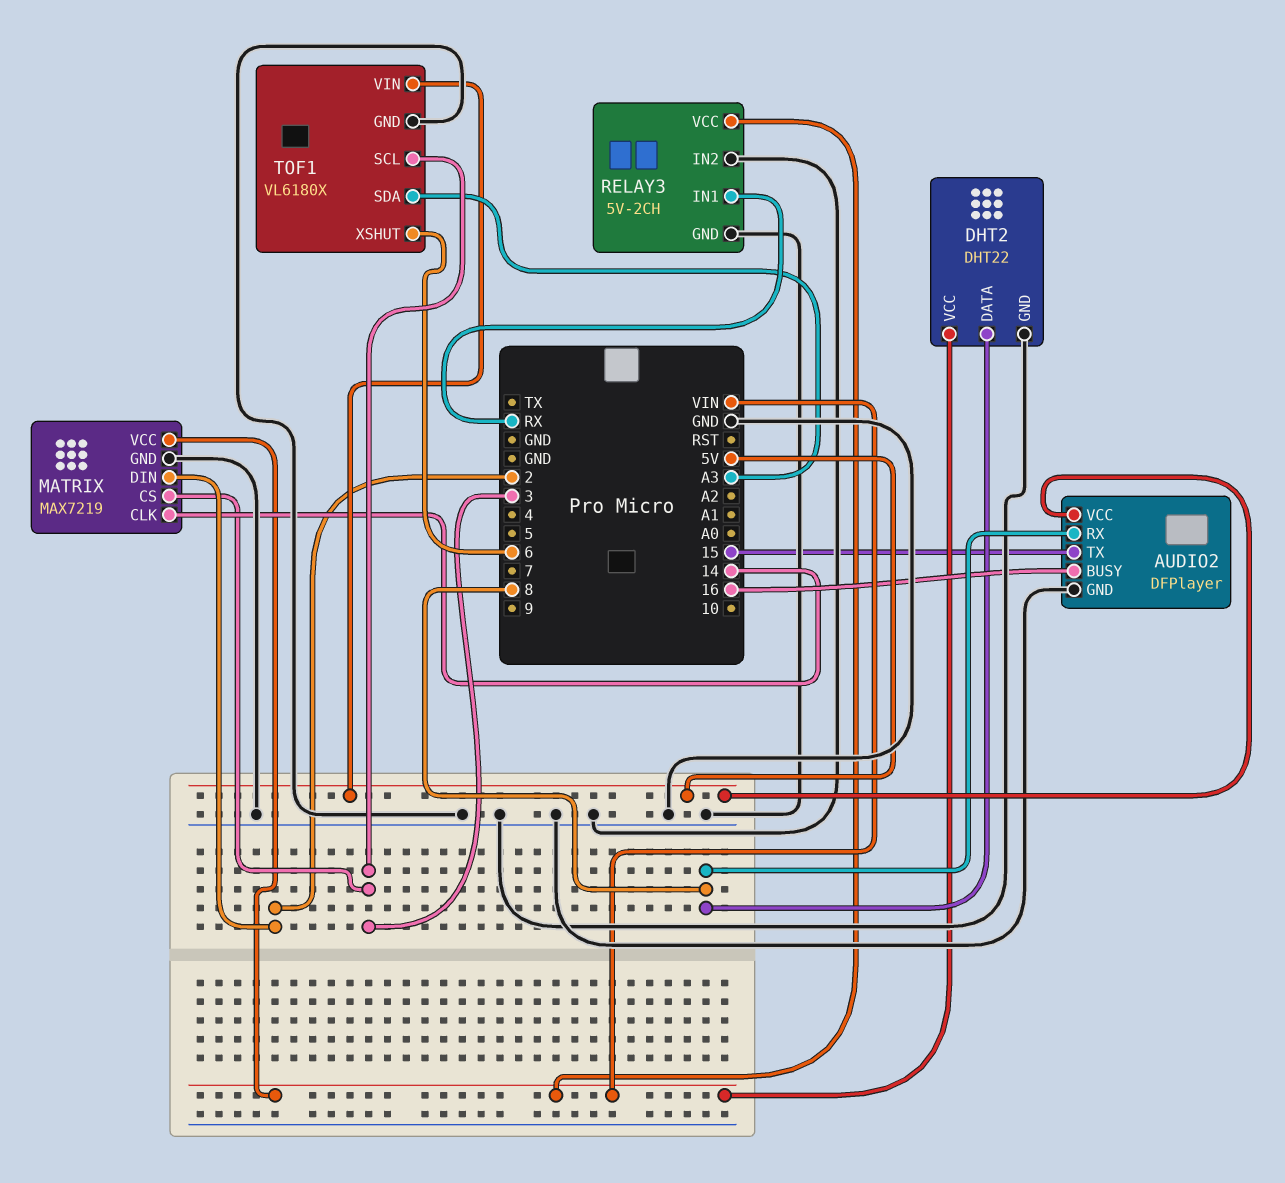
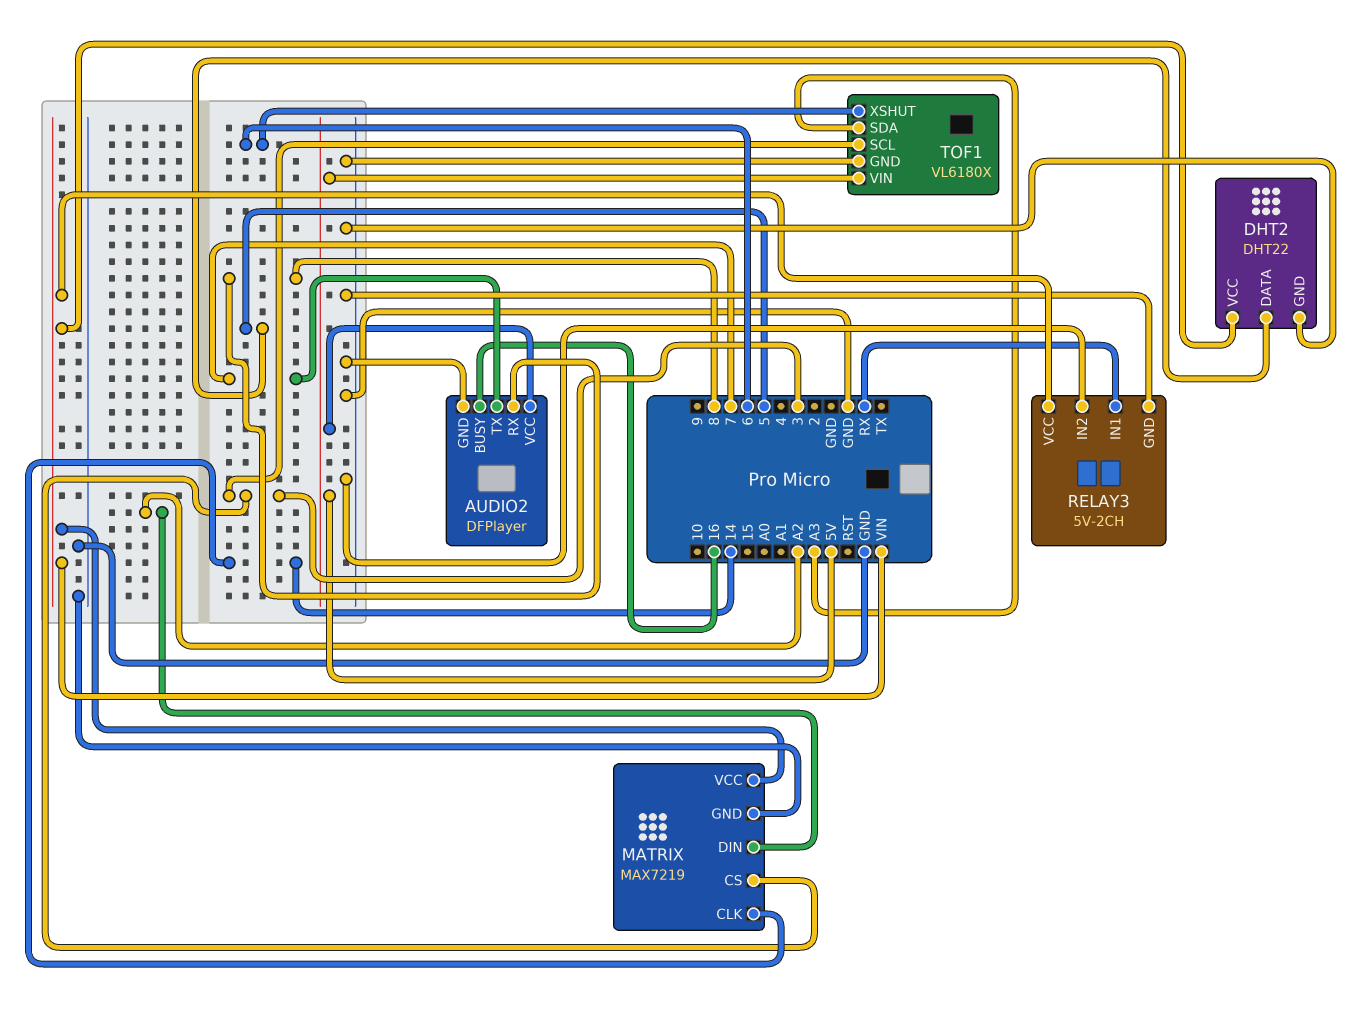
AUDIO2 pin TX: 15 -> 7
DHT2 pin DATA: 8 -> 5
MATRIX pin DIN: 2 -> A2

